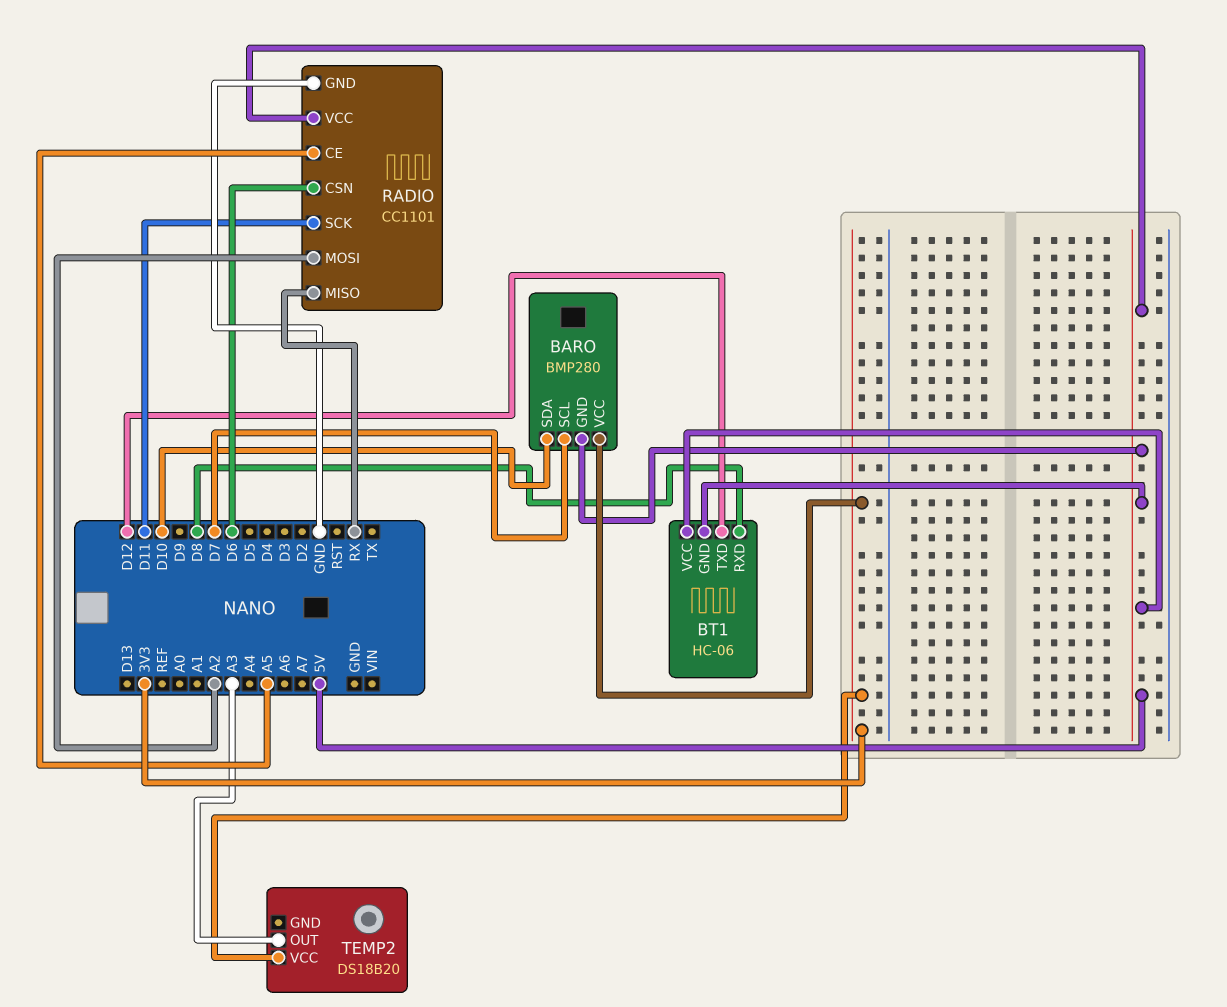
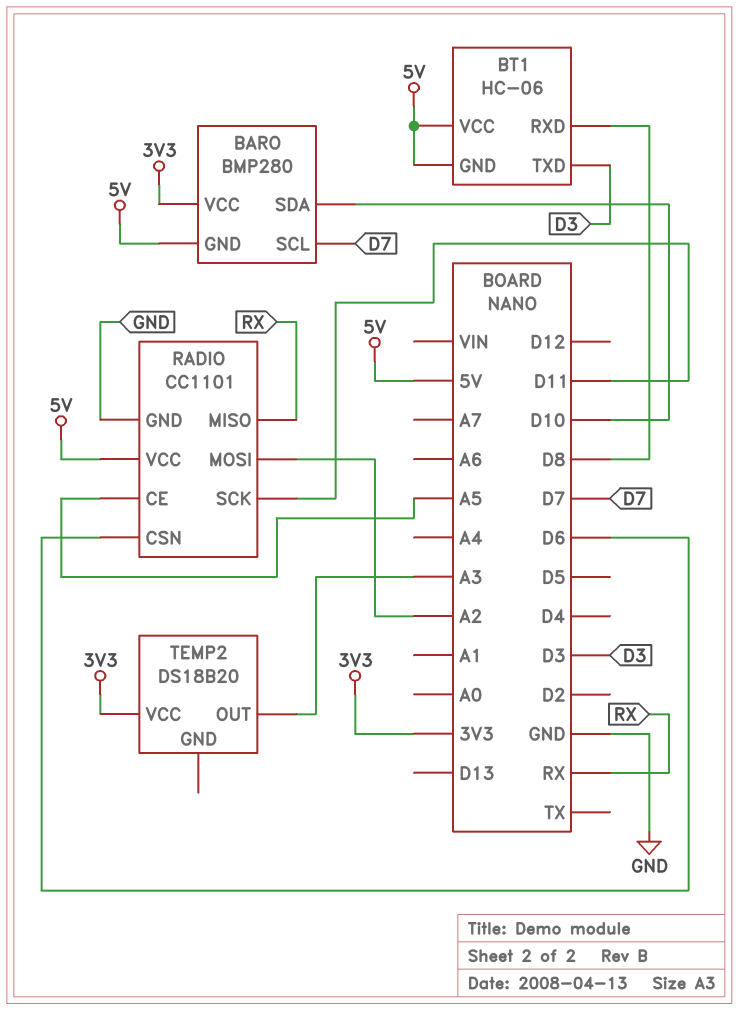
BT1 pin TXD: D12 -> D3

